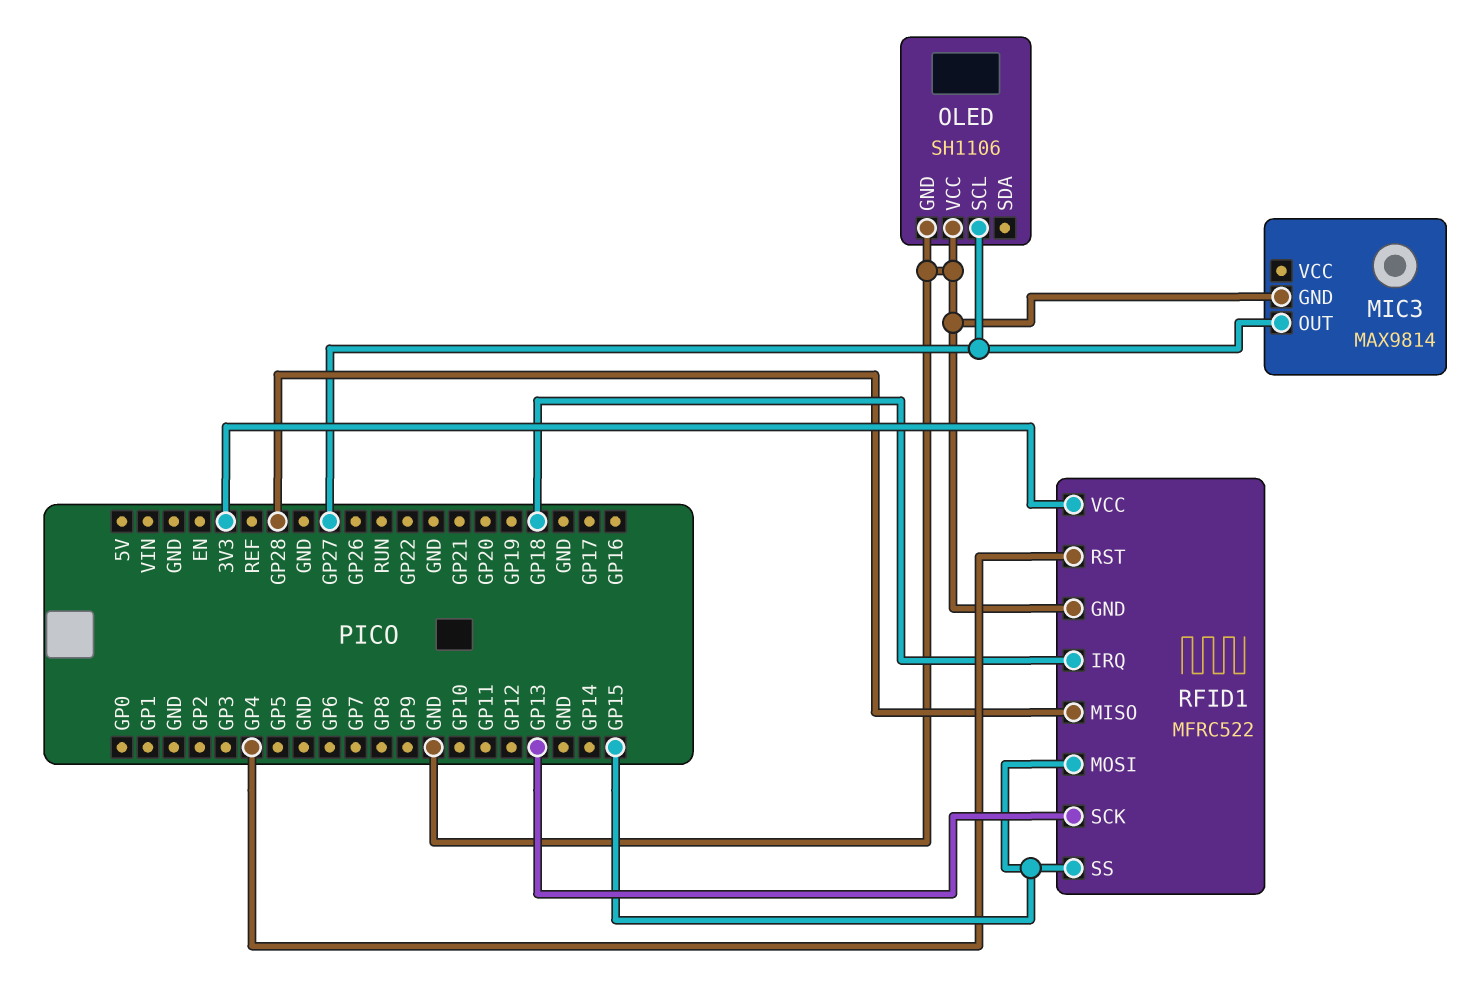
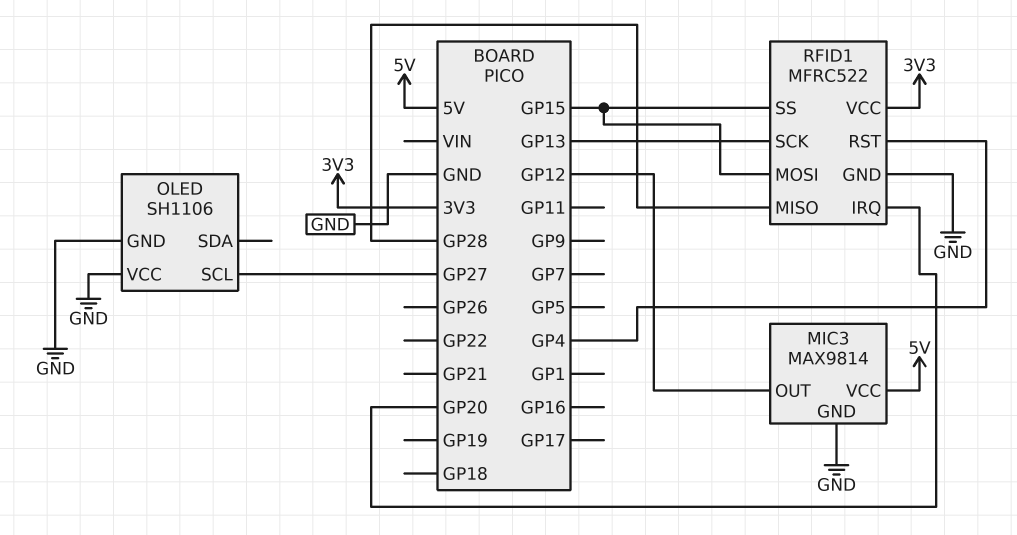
MIC3 pin OUT: GP27 -> GP12
MIC3 pin VCC: none -> 5V
RFID1 pin IRQ: GP18 -> GP20

